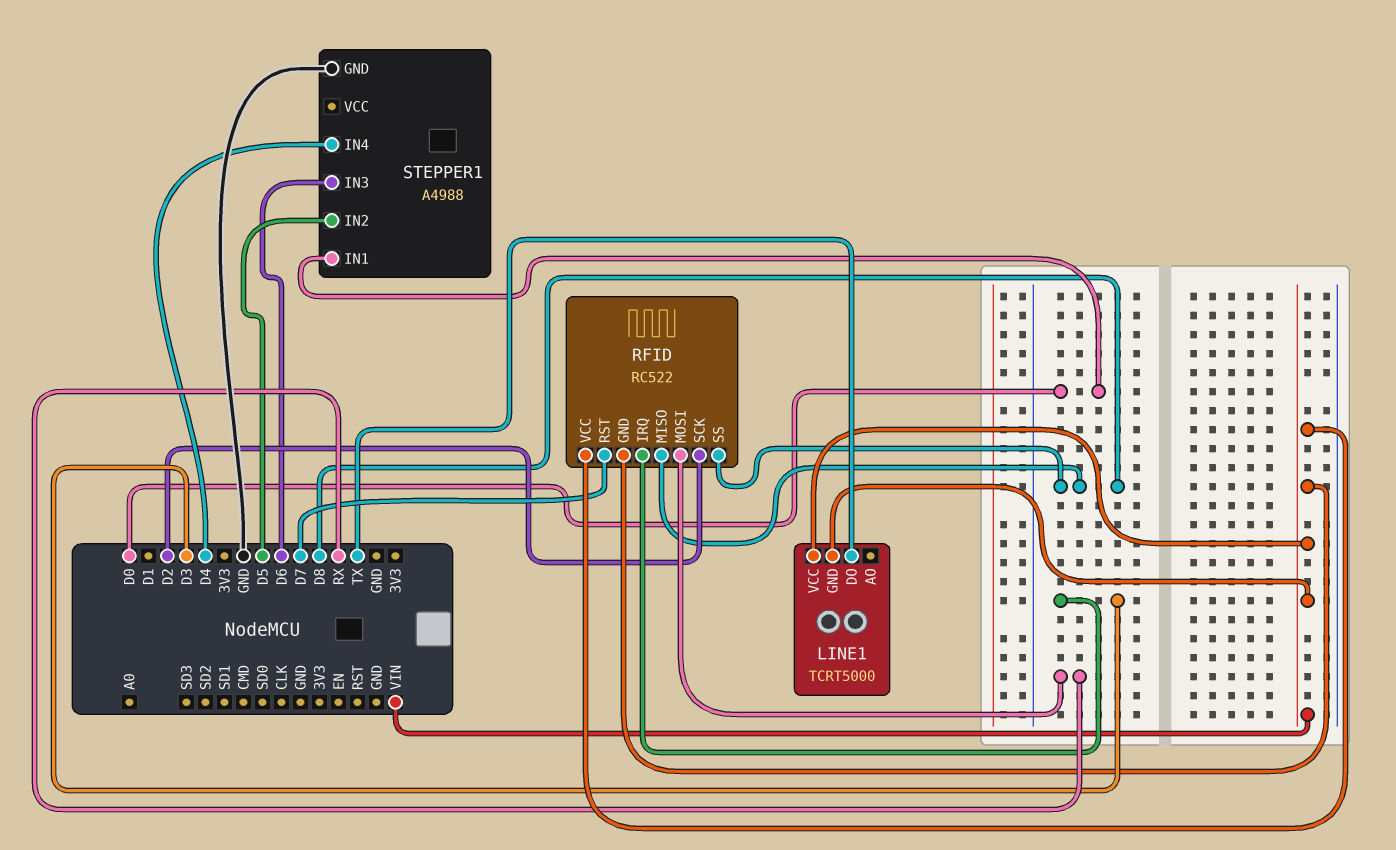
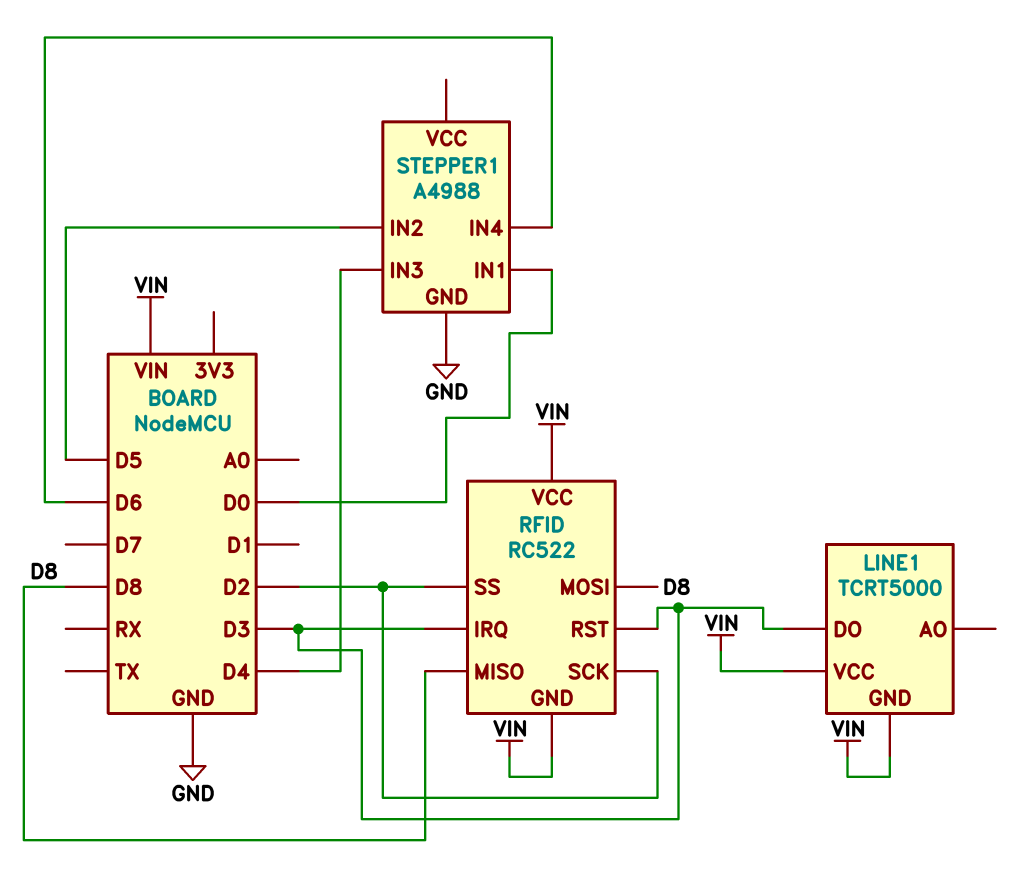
LINE1 pin DO: TX -> D3
RFID pin MOSI: RX -> D8
RFID pin RST: D7 -> D3
RFID pin SS: D8 -> D2
STEPPER1 pin IN3: D6 -> D4
STEPPER1 pin IN4: D4 -> D6

